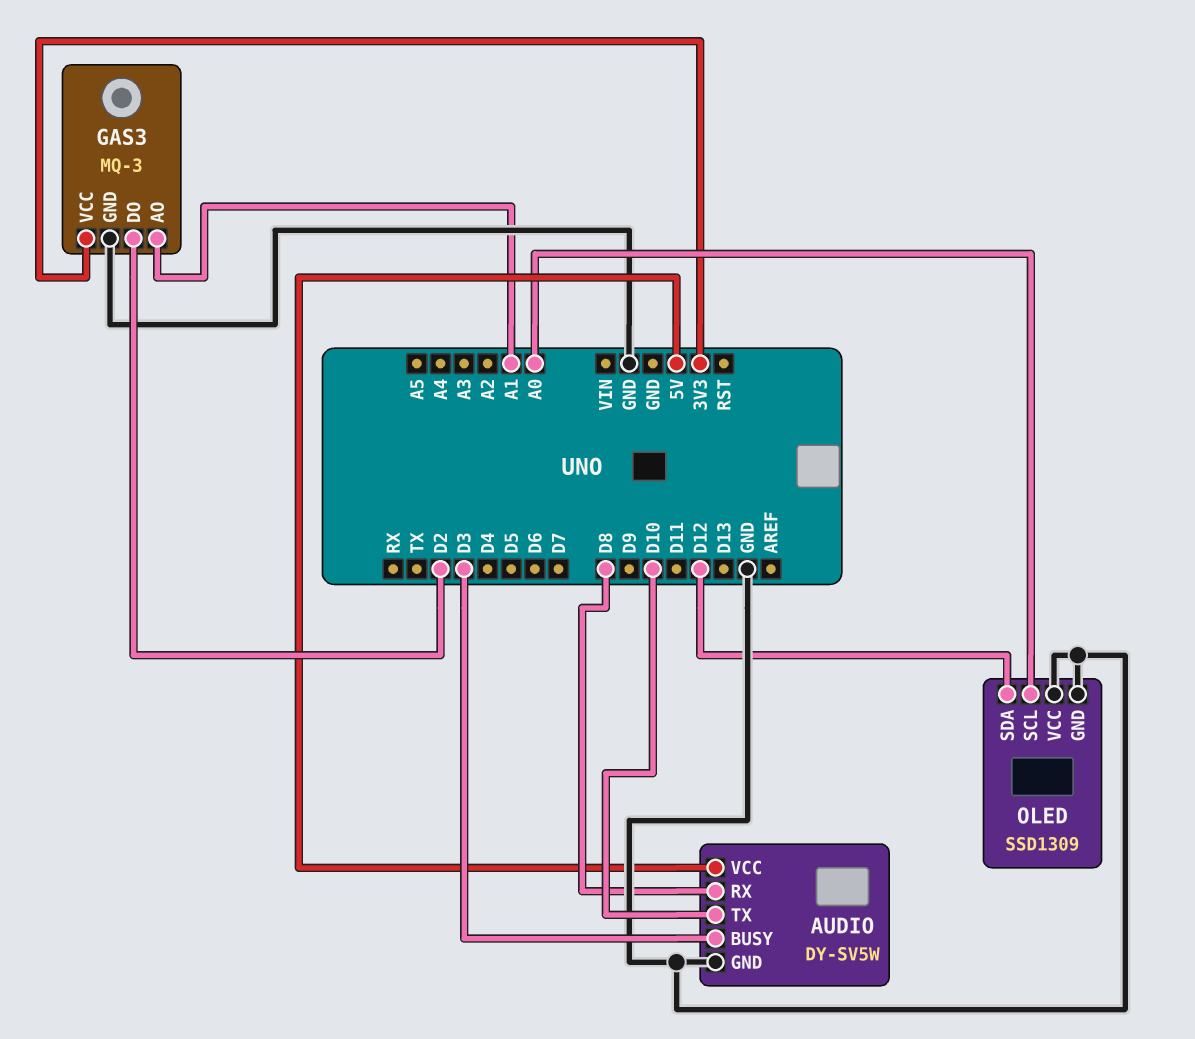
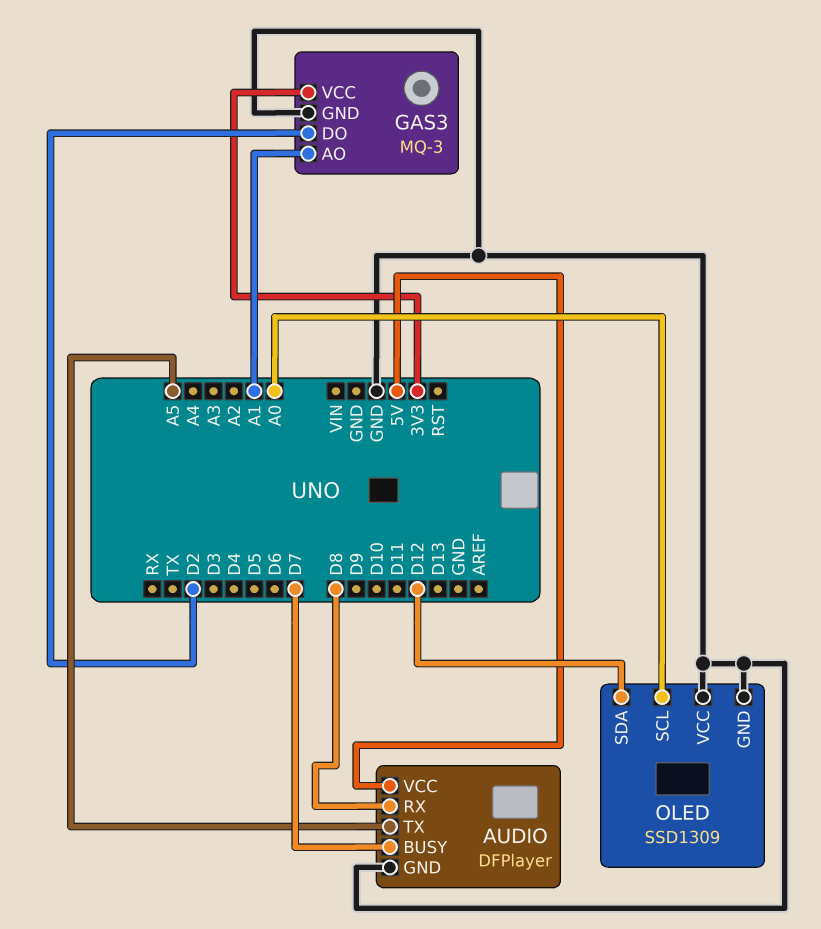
AUDIO: DY-SV5W -> DFPlayer
AUDIO pin BUSY: D3 -> D7
AUDIO pin TX: D10 -> A5

